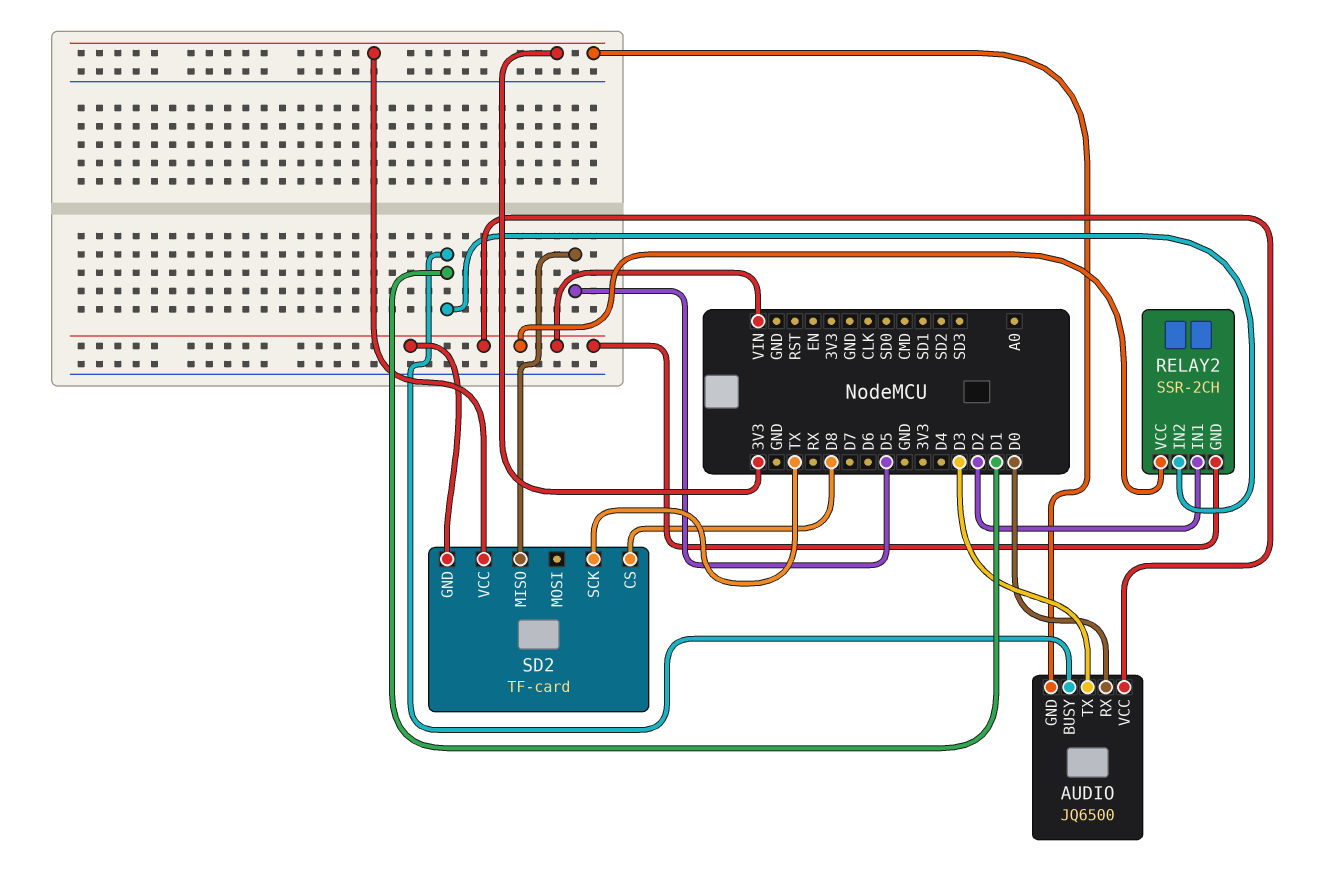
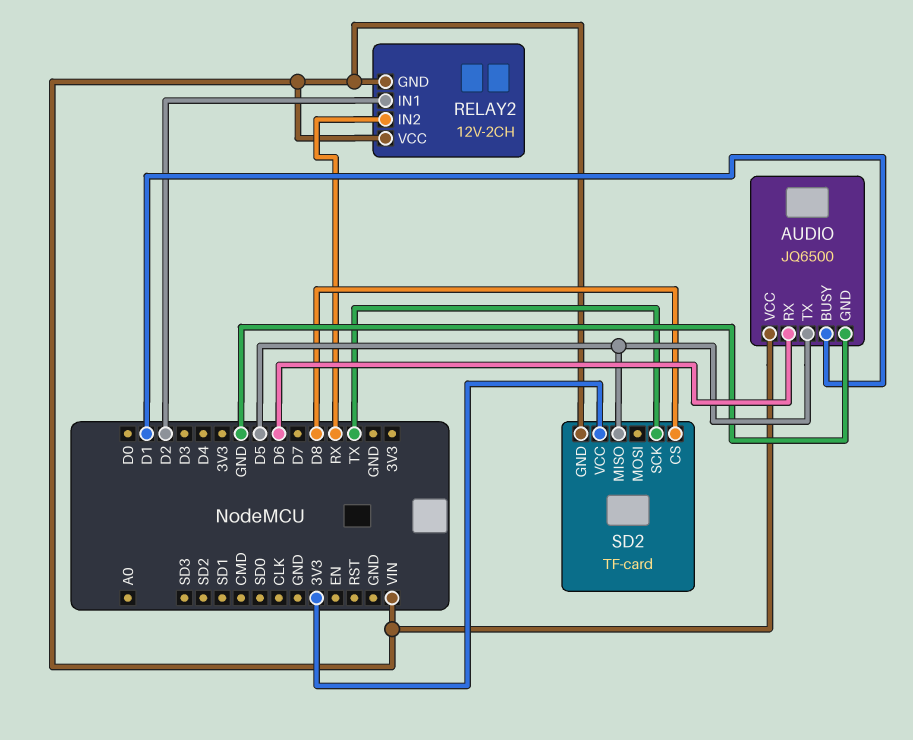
AUDIO pin GND: 3V3 -> GND
AUDIO pin RX: D0 -> D6
AUDIO pin TX: D3 -> D5
RELAY2: SSR-2CH -> 12V-2CH
RELAY2 pin IN2: D1 -> RX

